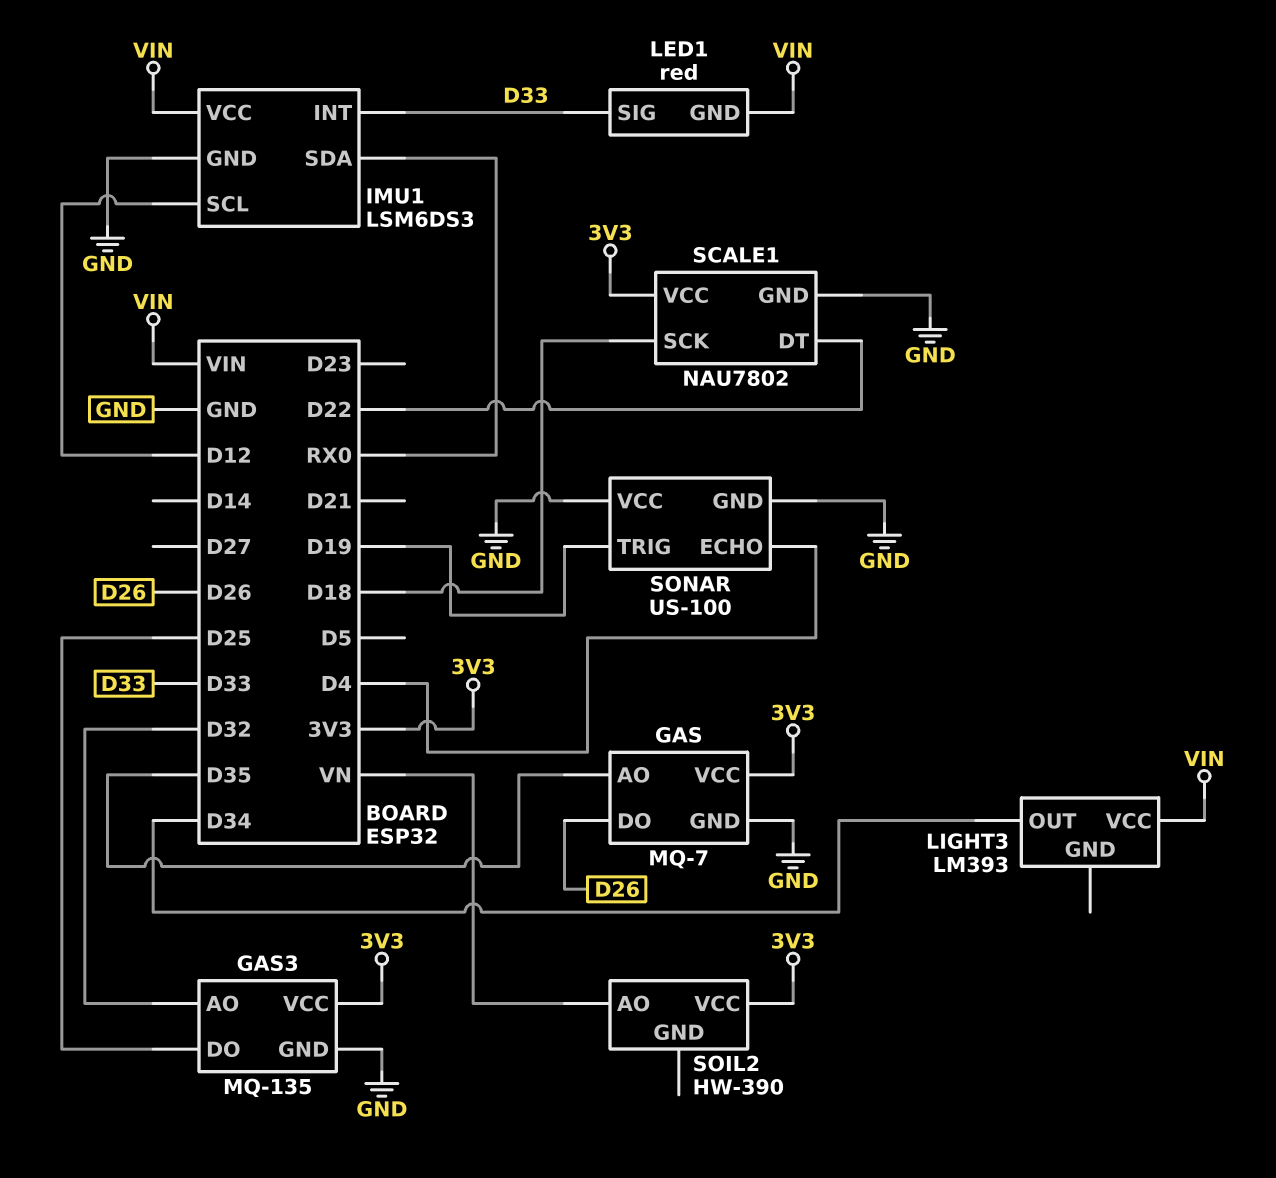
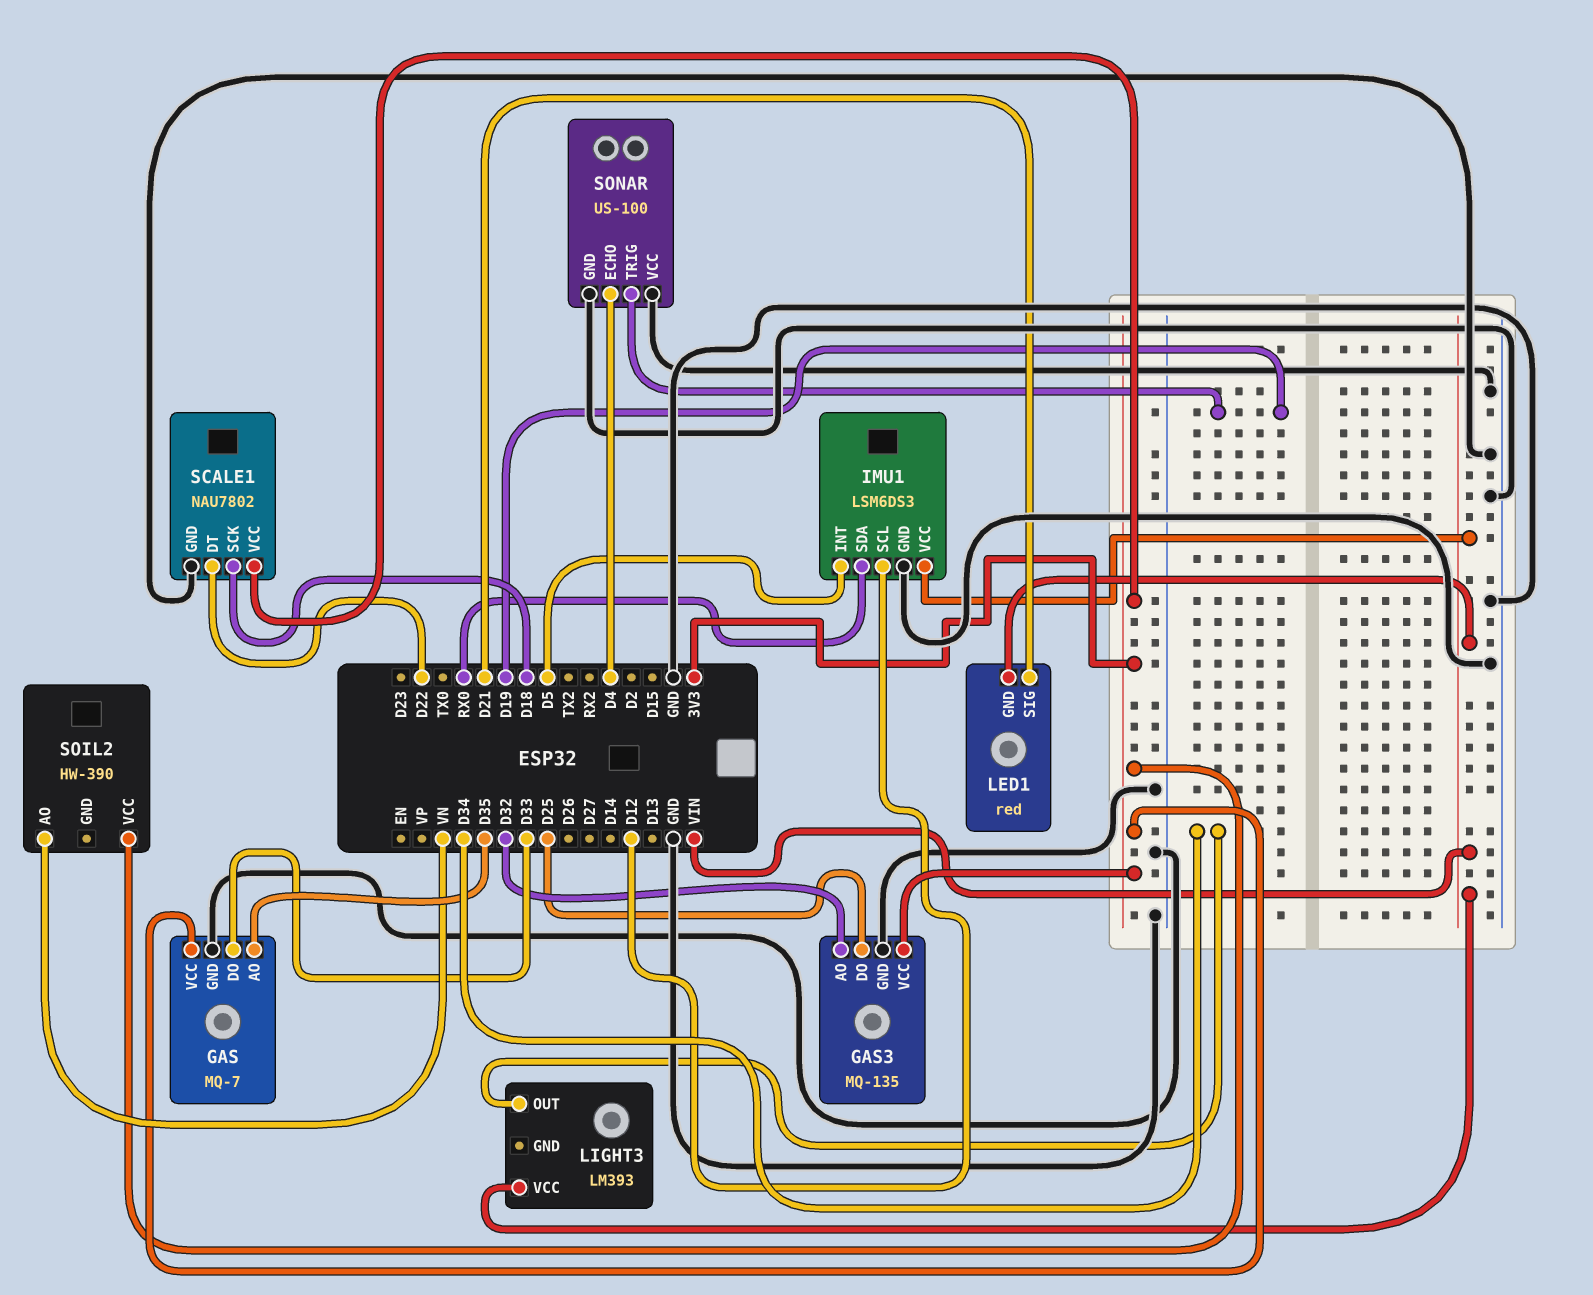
GAS pin DO: D26 -> D33
IMU1 pin INT: D33 -> D5
LED1 pin SIG: D33 -> D21

